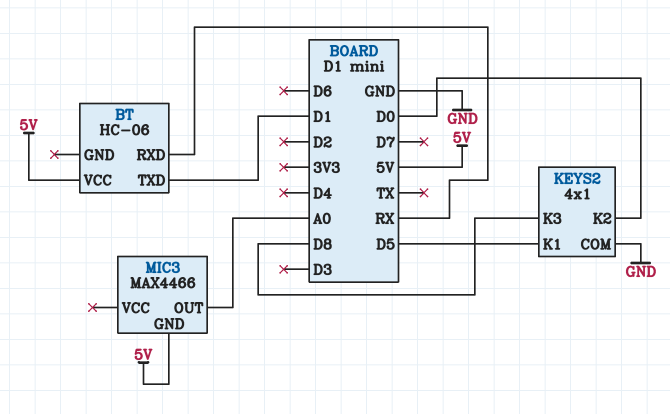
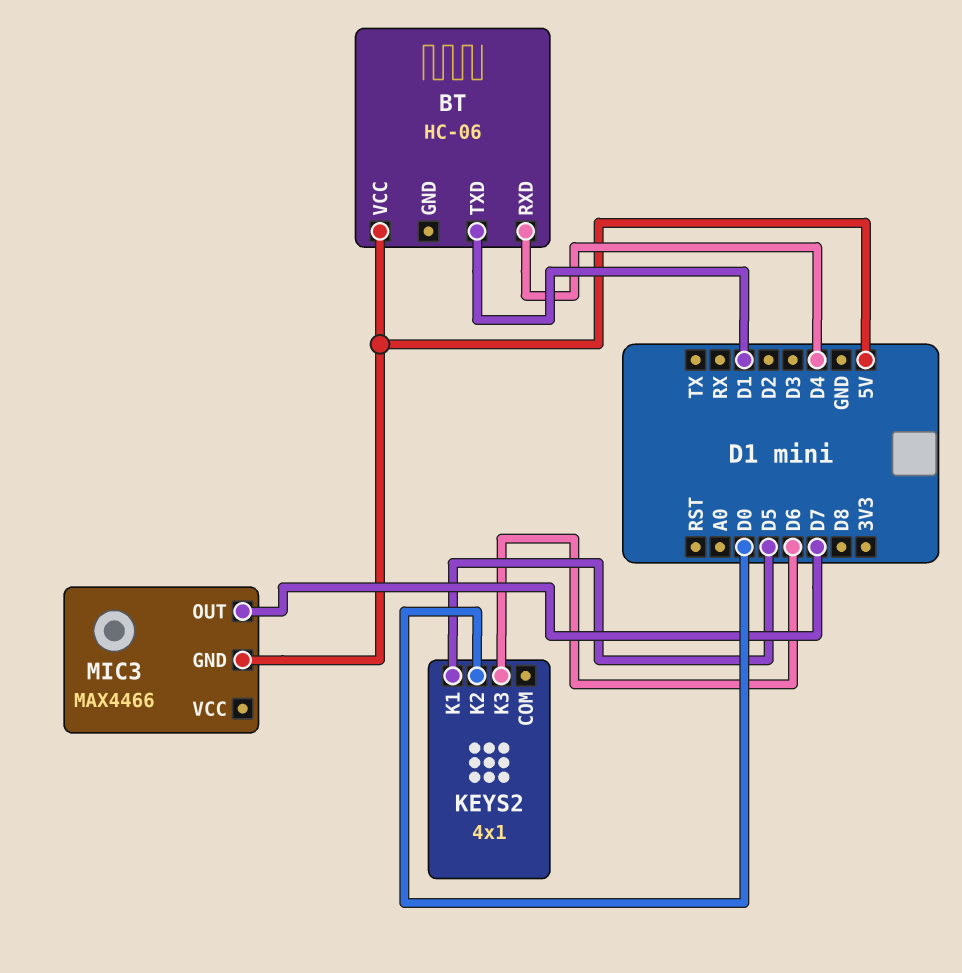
BT pin RXD: RX -> D4
KEYS2 pin COM: GND -> none
KEYS2 pin K3: D8 -> D6
MIC3 pin OUT: A0 -> D7

